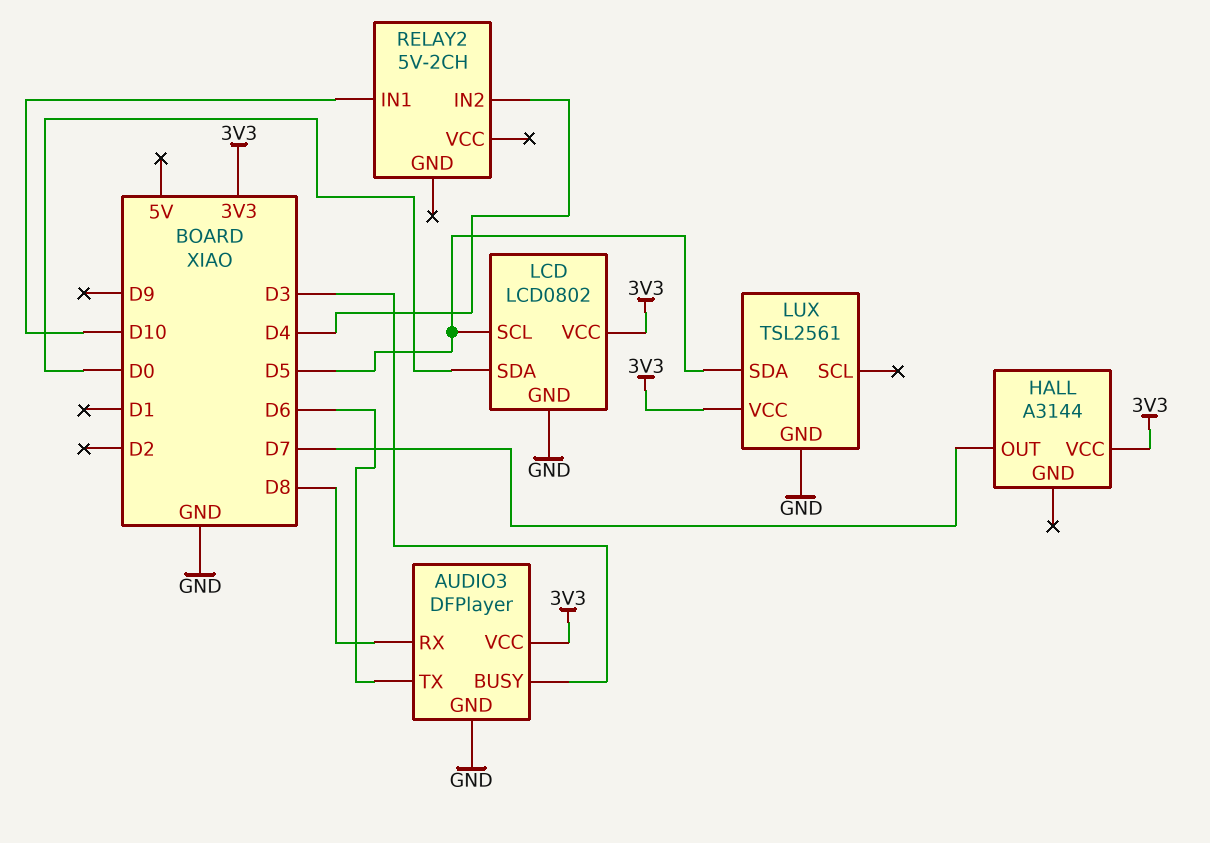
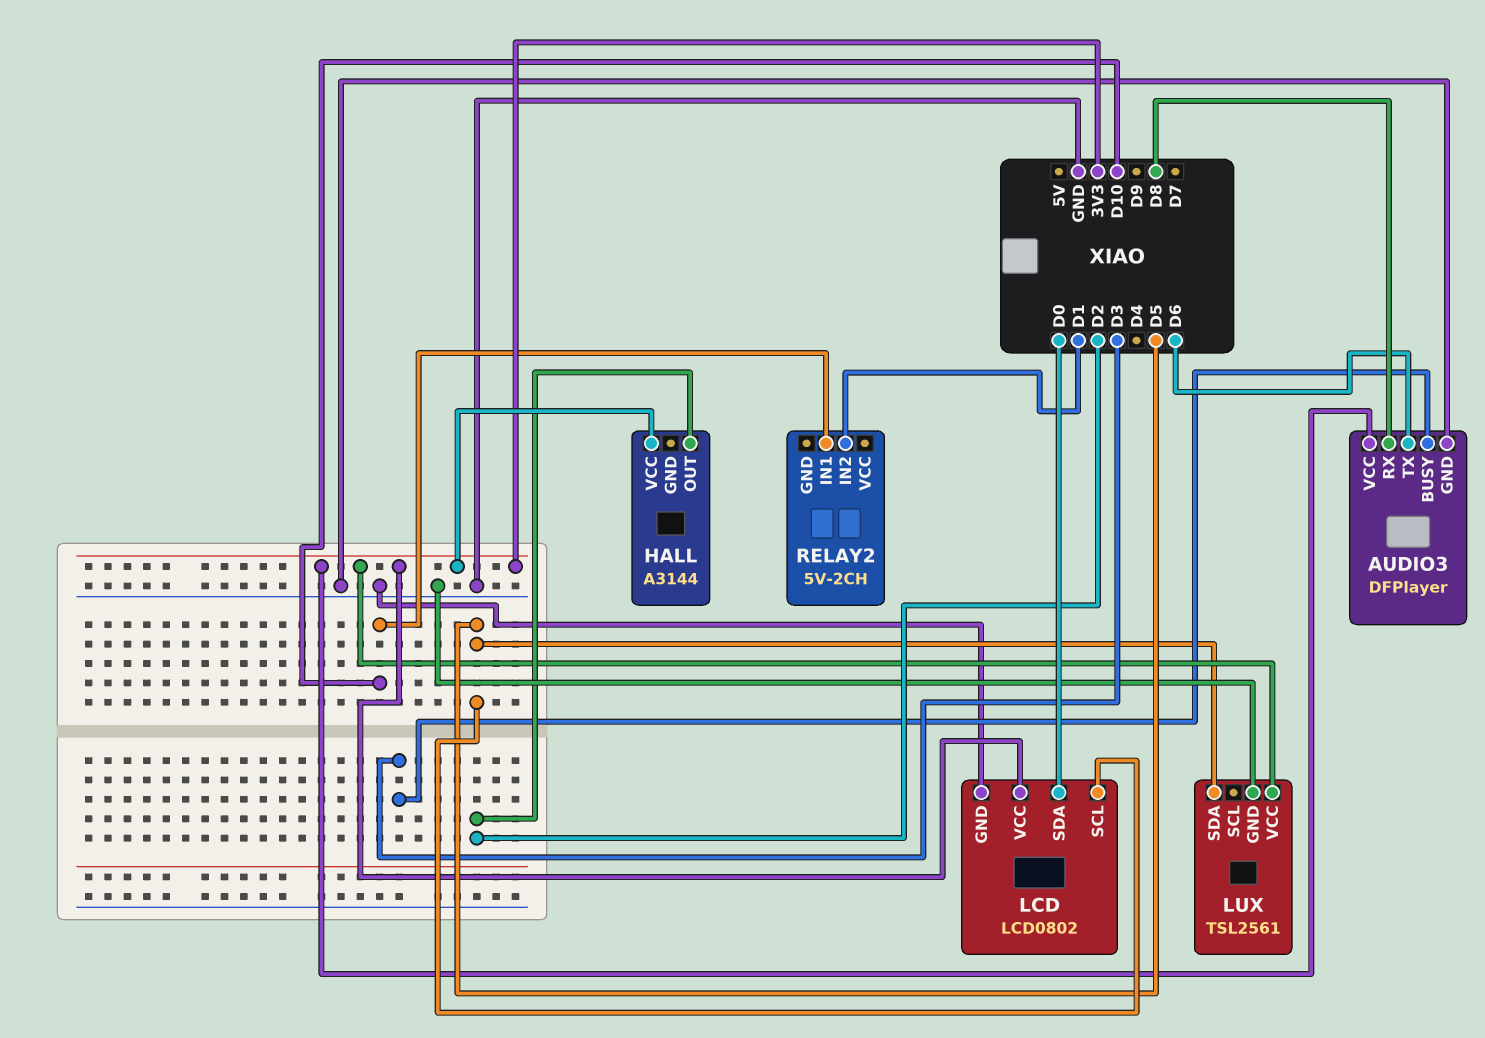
HALL pin OUT: D7 -> D2
RELAY2 pin IN2: D4 -> D1

